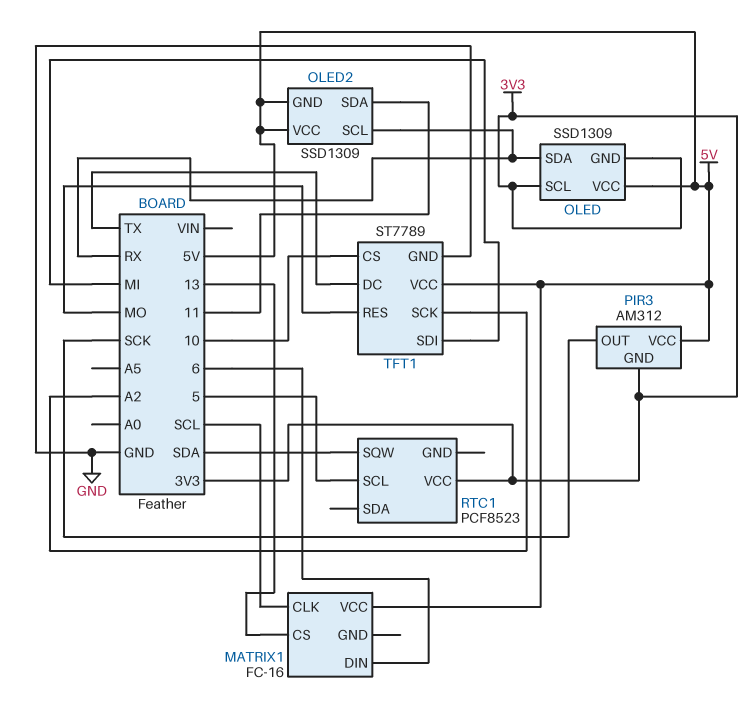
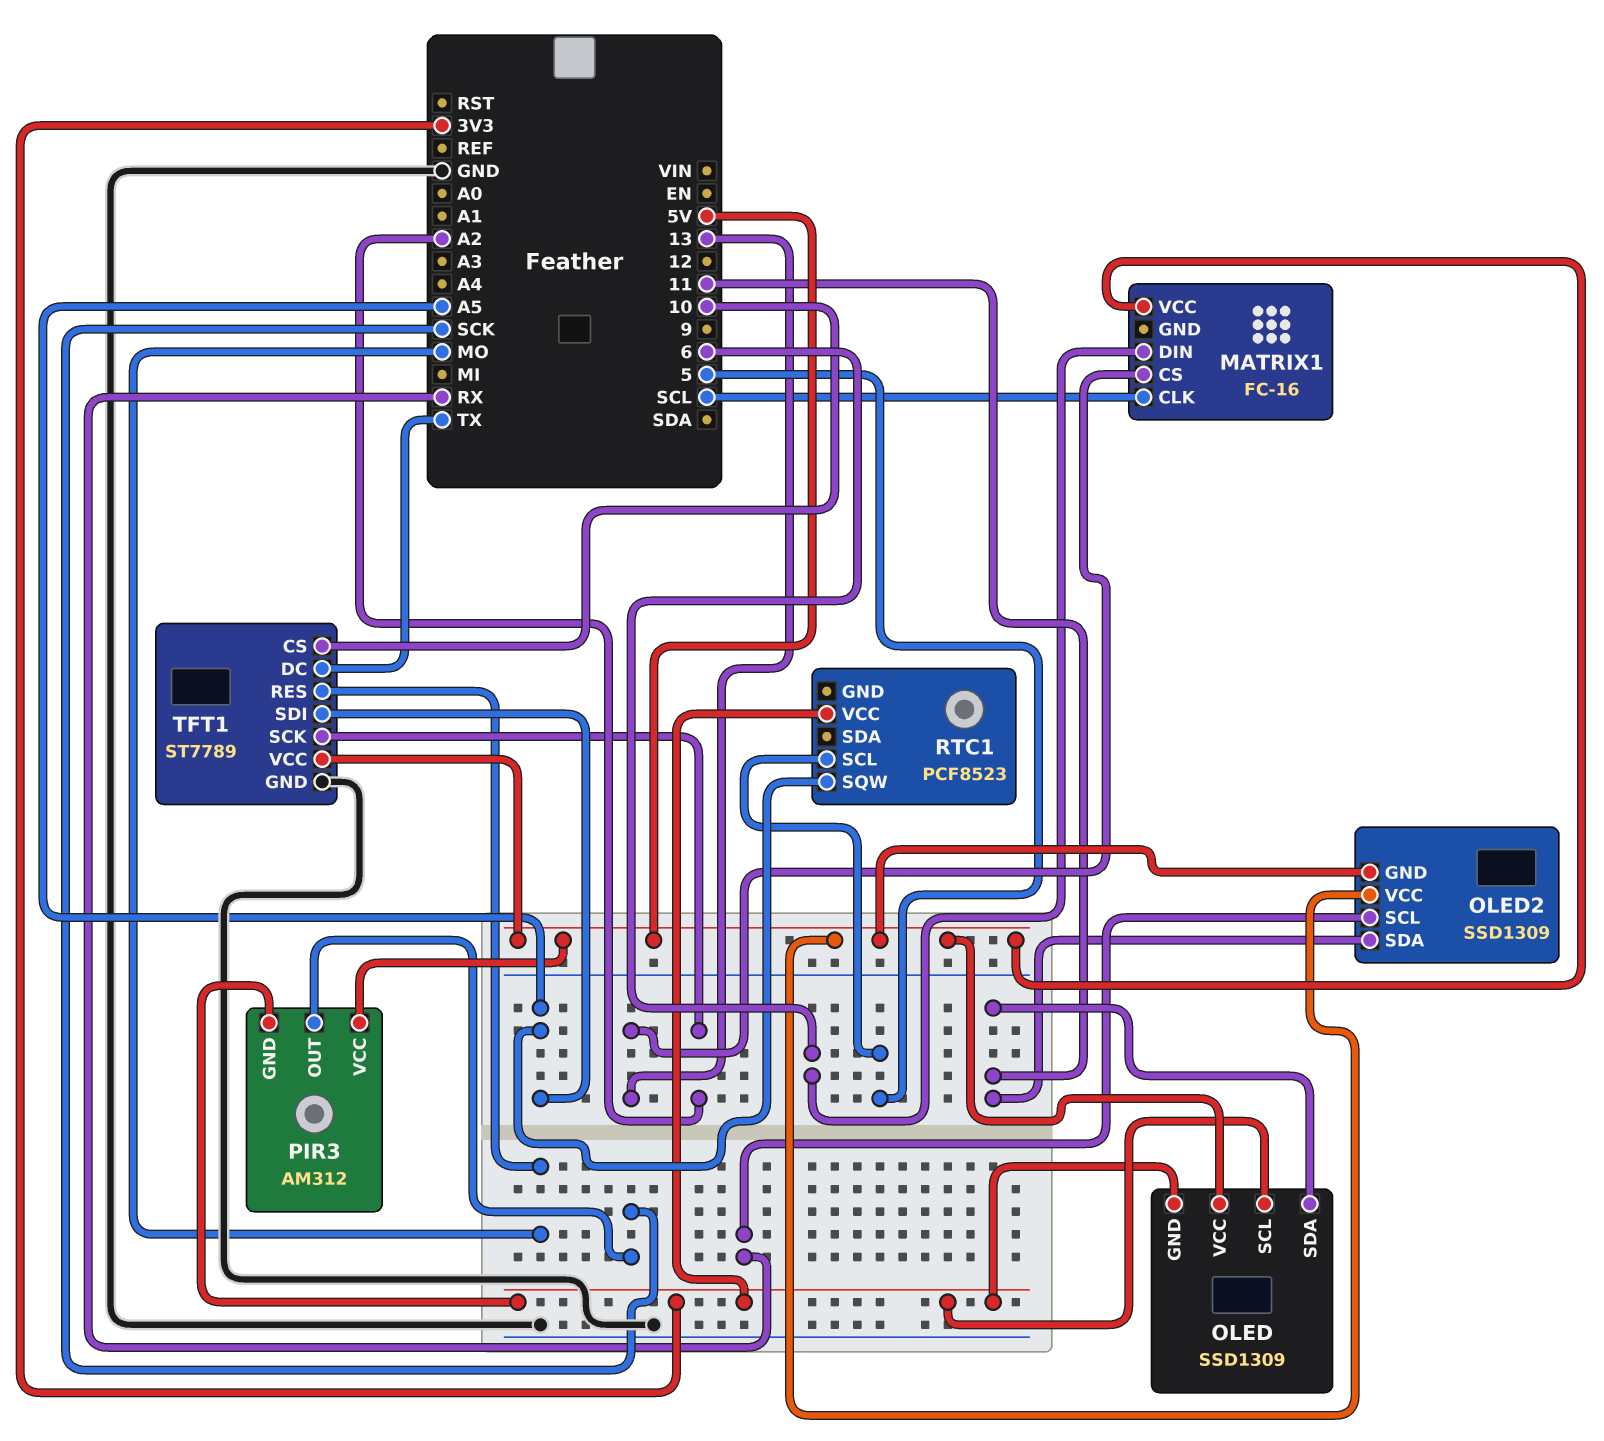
OLED pin SDA: RX -> 11
RTC1 pin SQW: SDA -> A5
TFT1 pin SDI: MI -> A5

